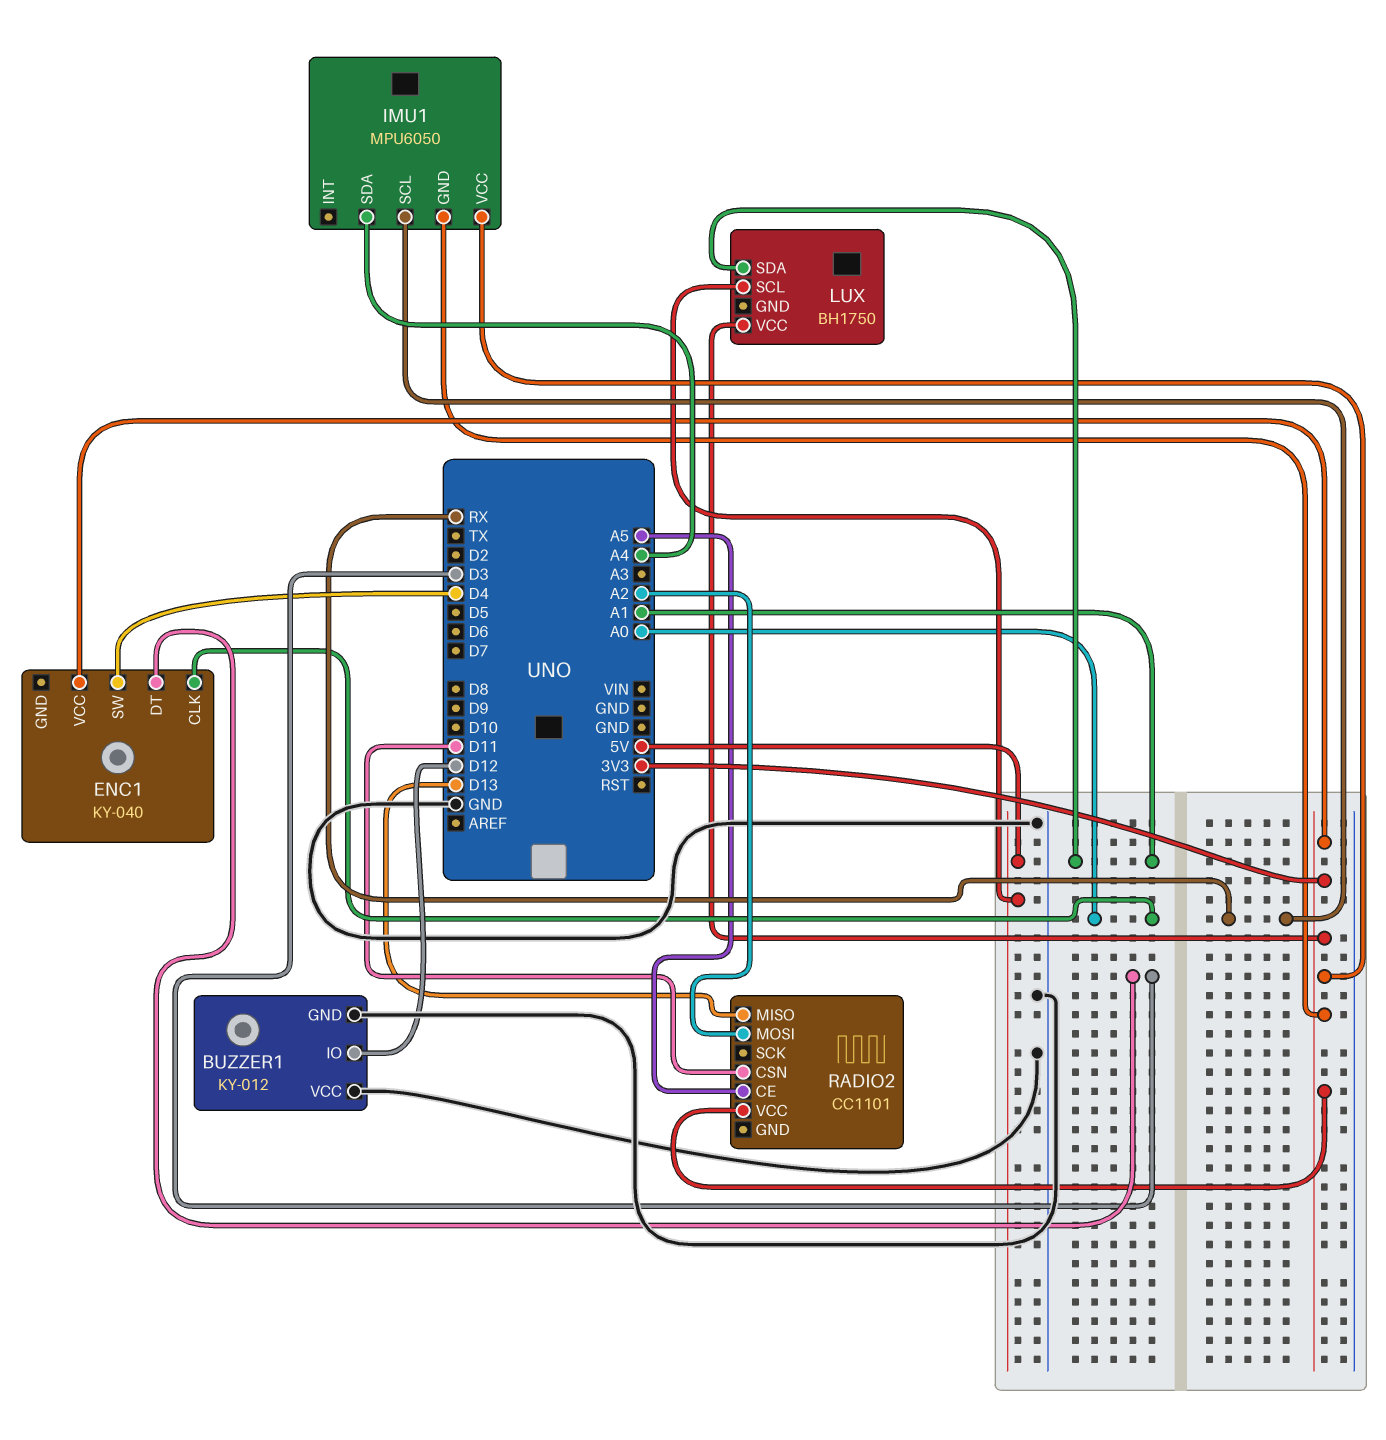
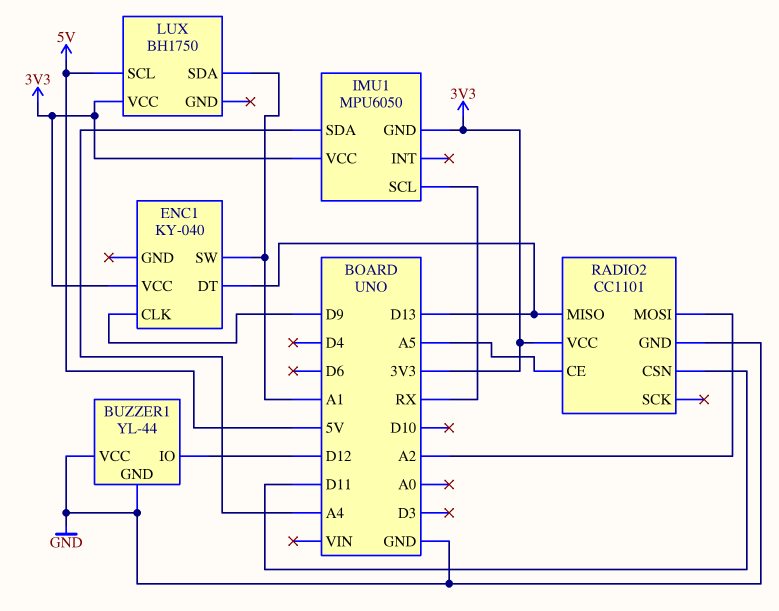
BUZZER1: KY-012 -> YL-44
ENC1 pin CLK: A0 -> D9
ENC1 pin DT: D3 -> D13
ENC1 pin SW: D4 -> A1
RADIO2 pin GND: none -> GND

